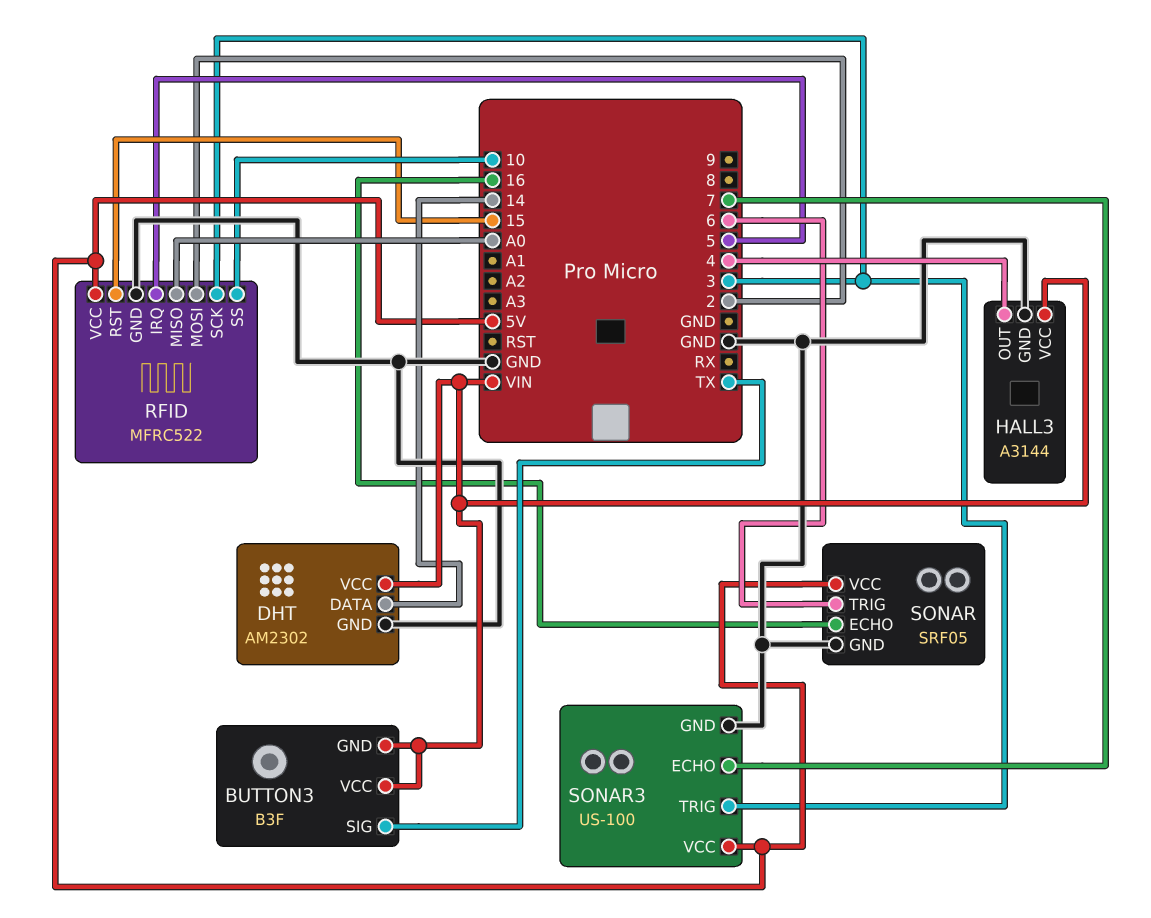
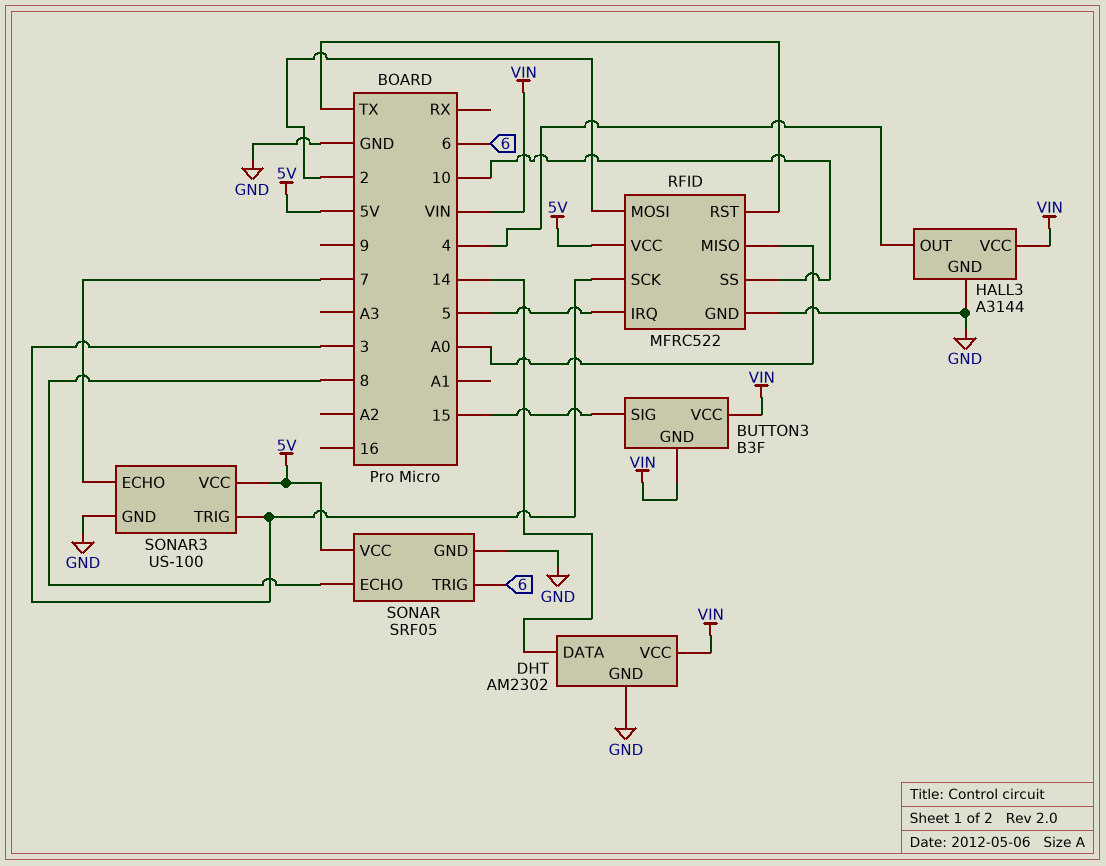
BUTTON3 pin SIG: TX -> 15
RFID pin RST: 15 -> TX
SONAR pin ECHO: 16 -> 8

